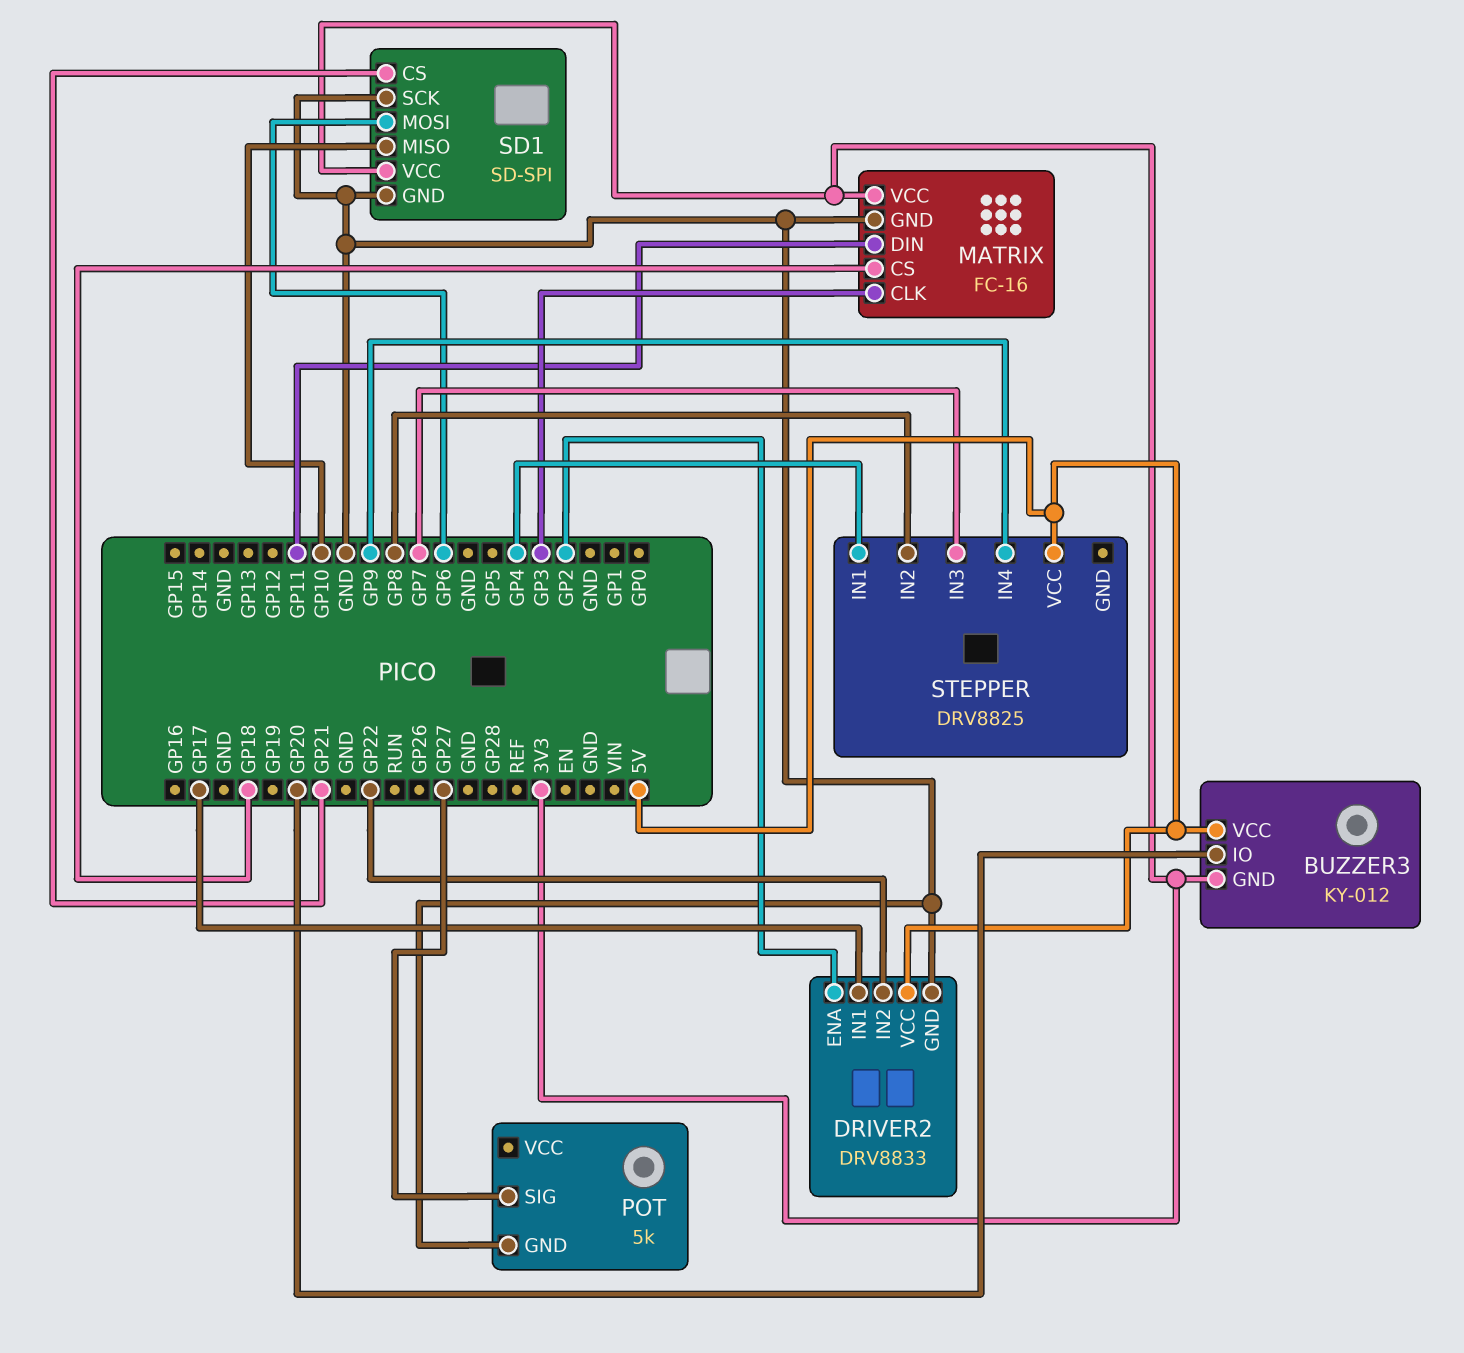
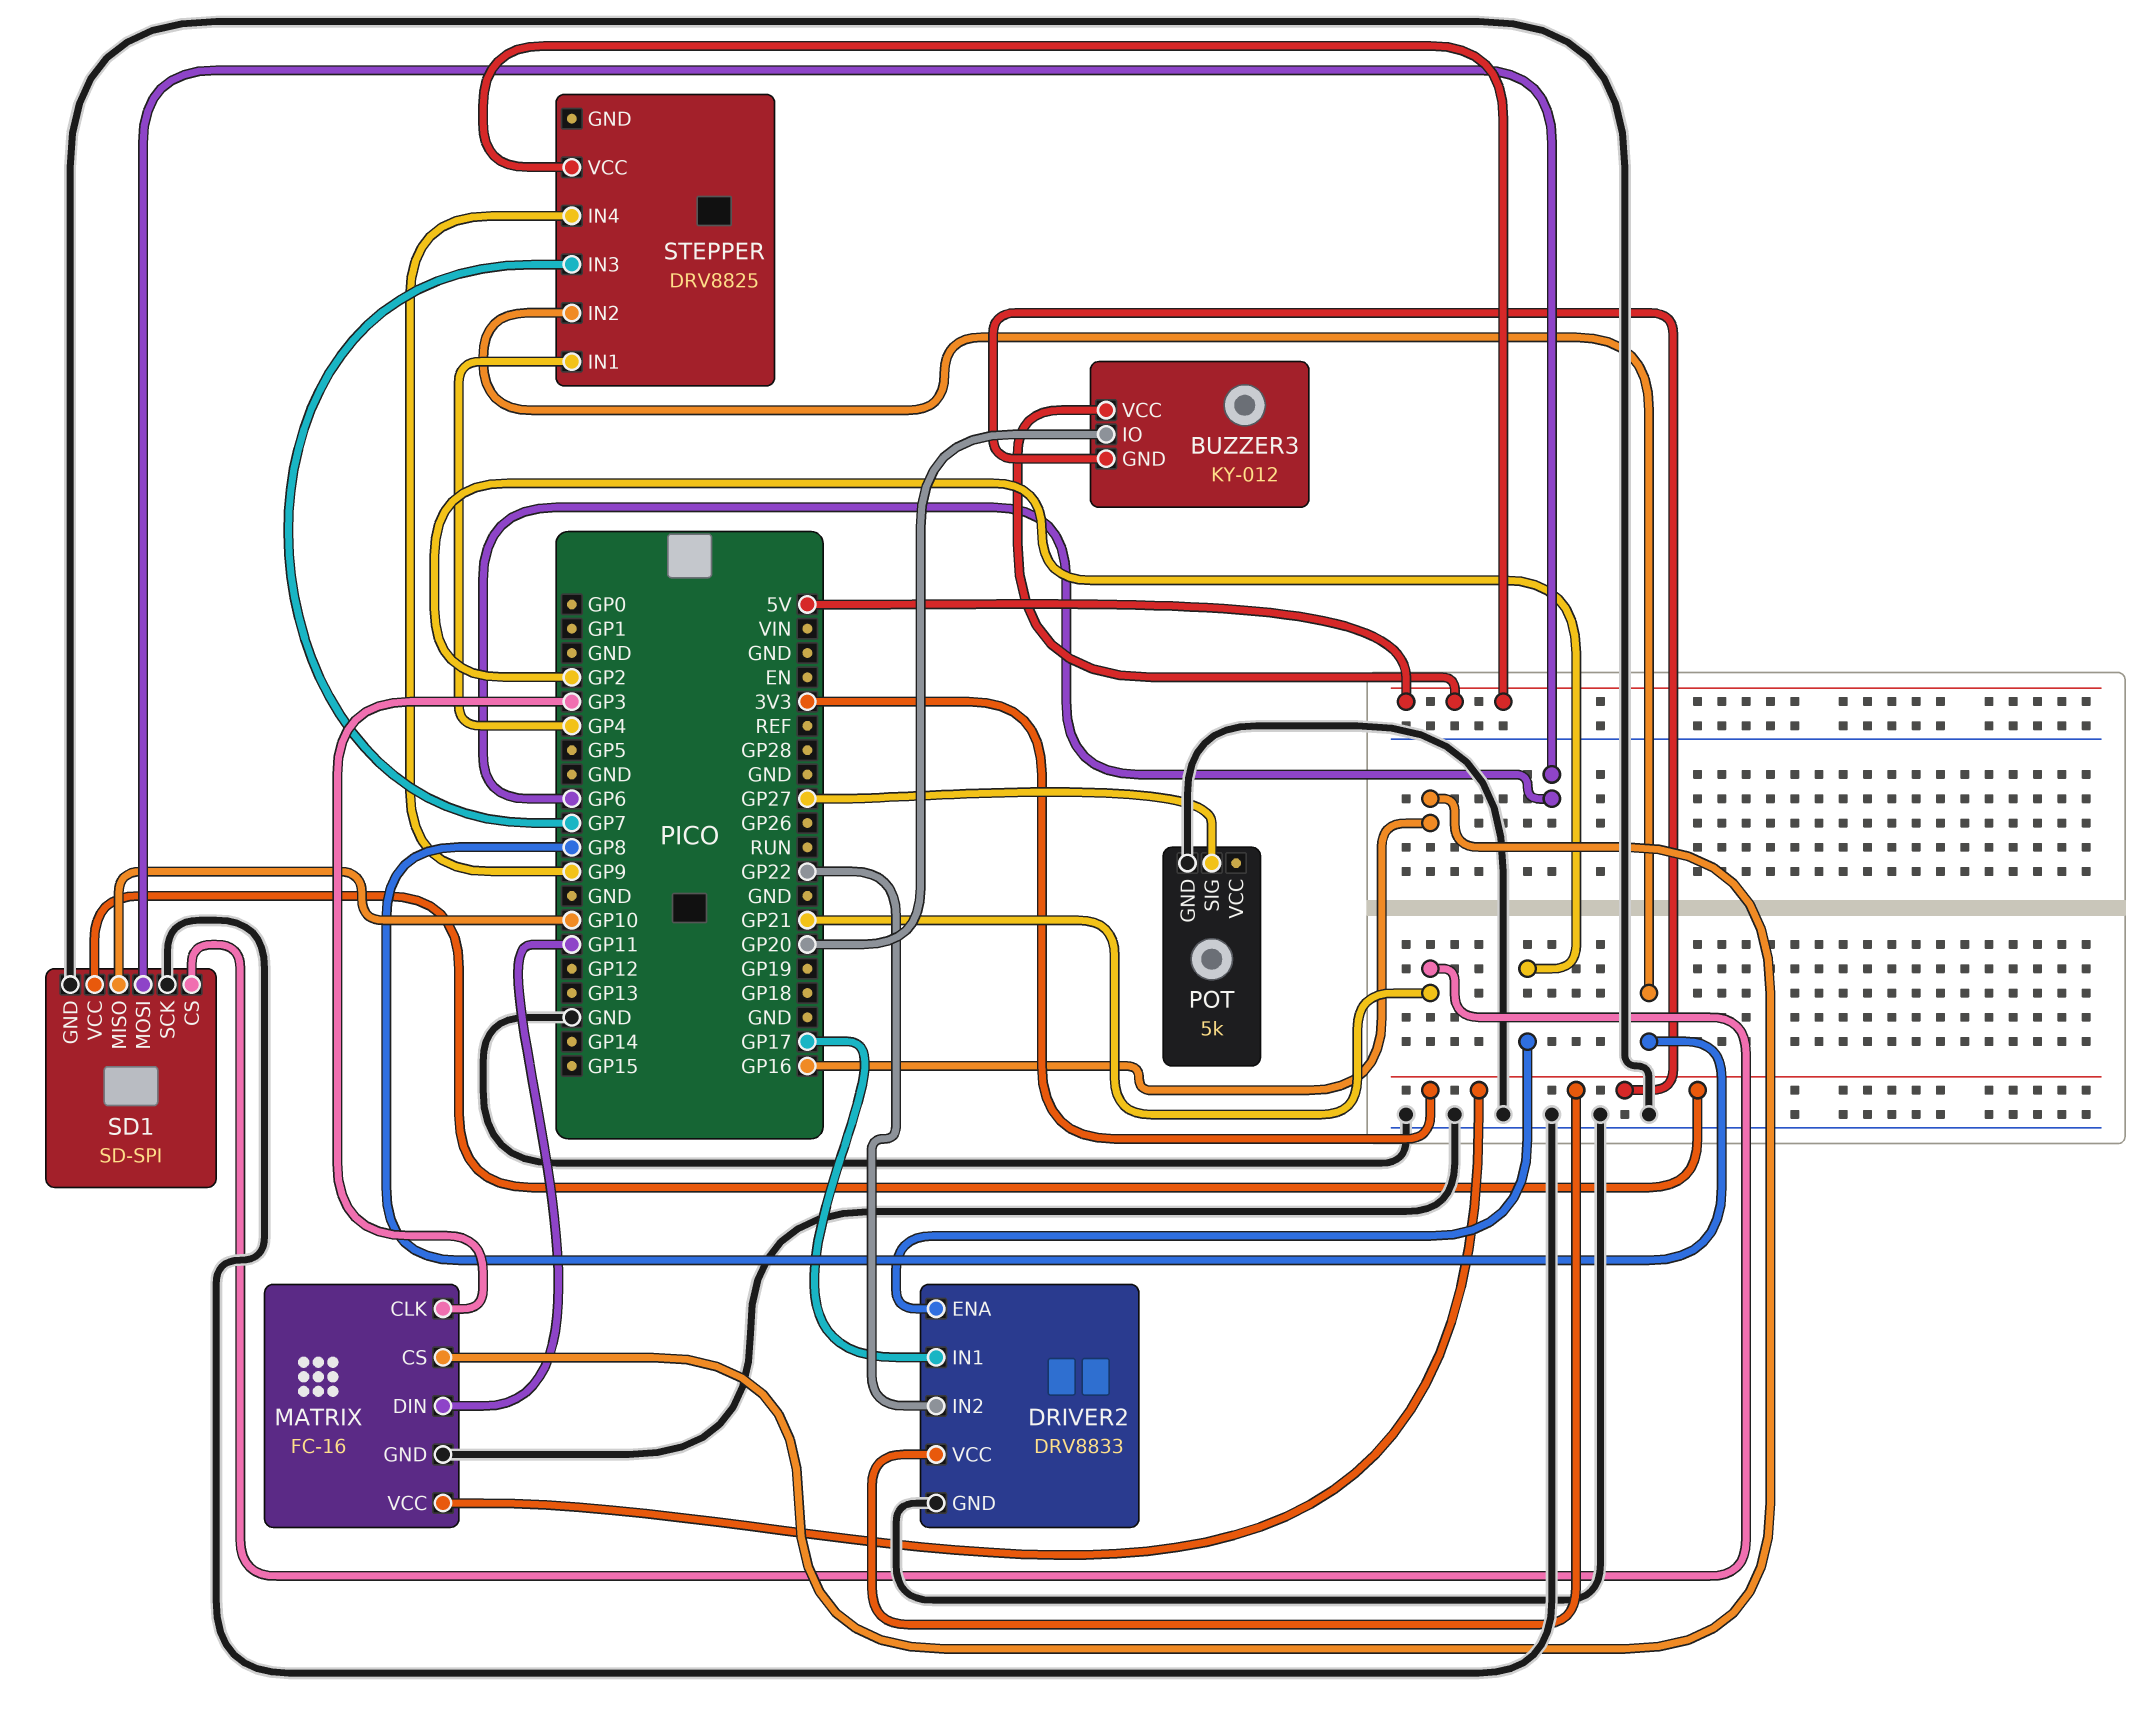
DRIVER2 pin VCC: 5V -> 3V3
MATRIX pin CS: GP18 -> GP16

